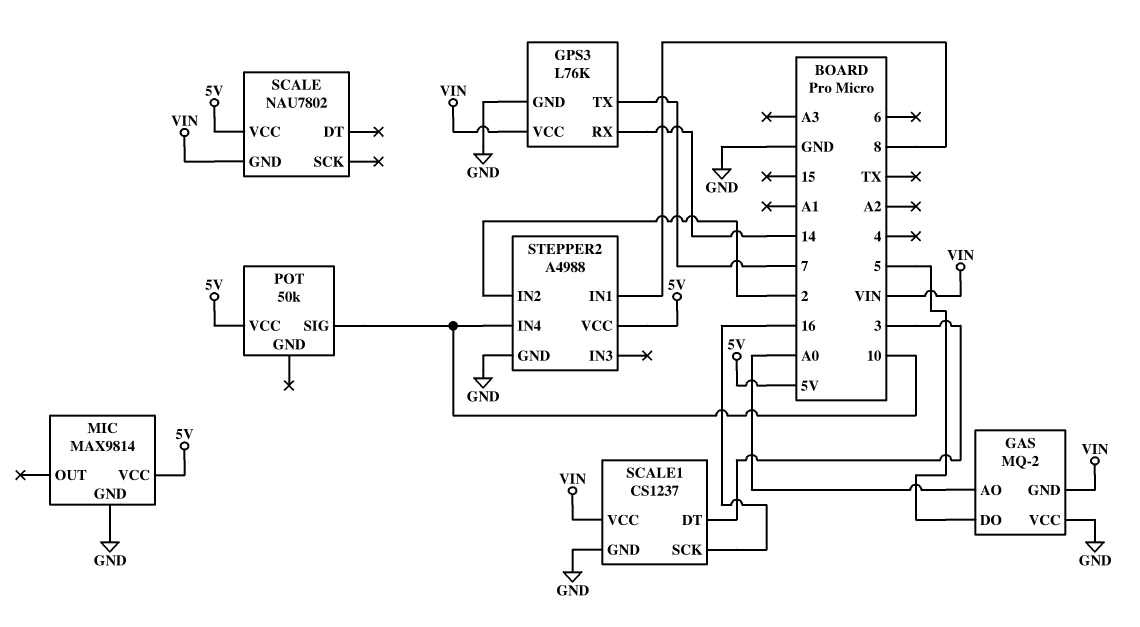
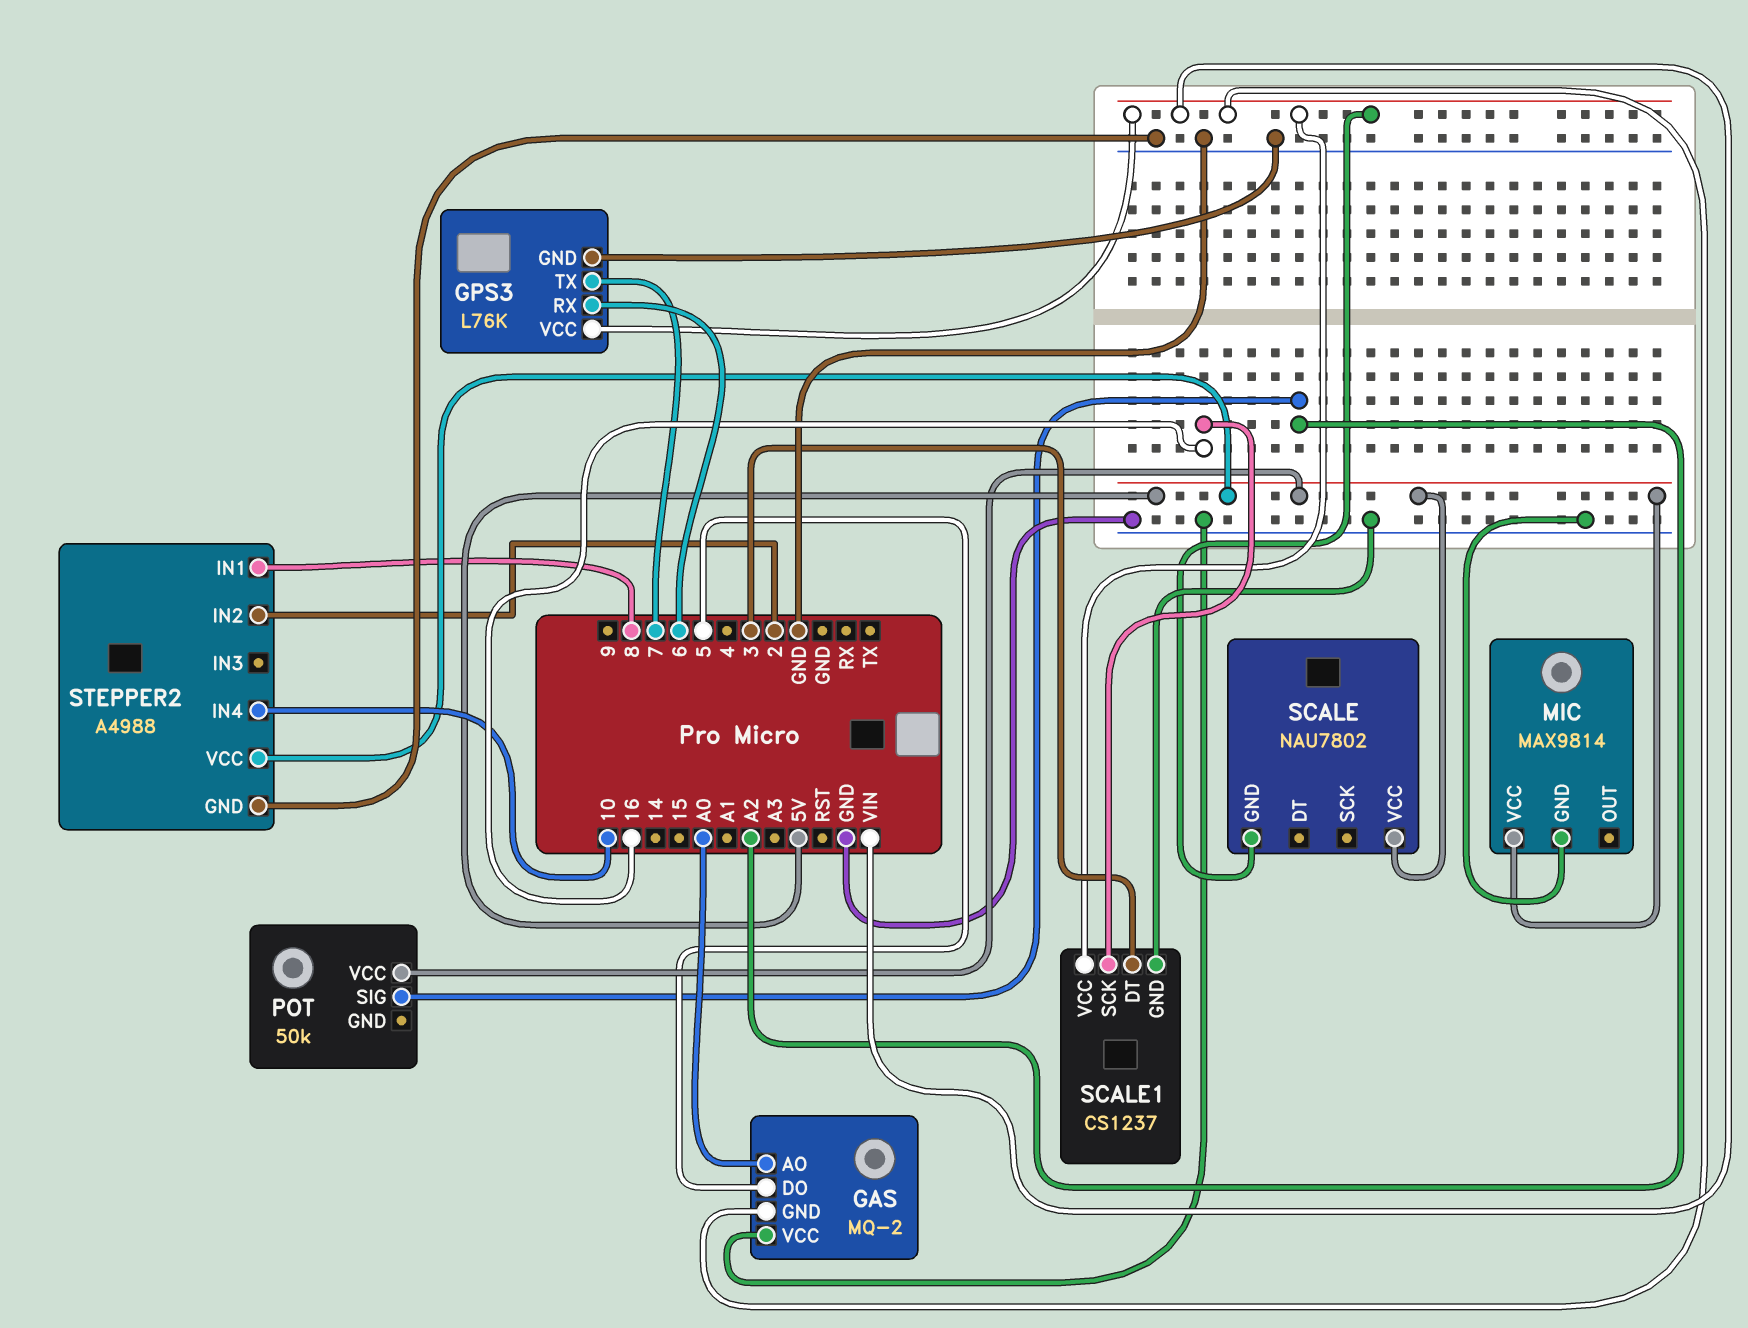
GPS3 pin RX: 14 -> 6
POT pin SIG: 10 -> A2

